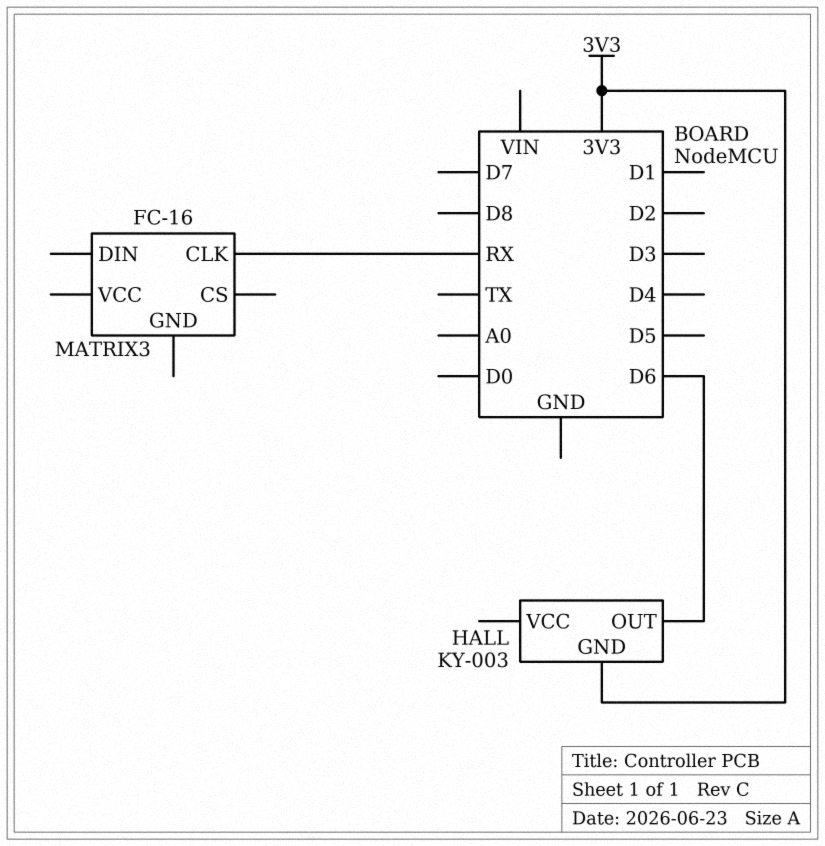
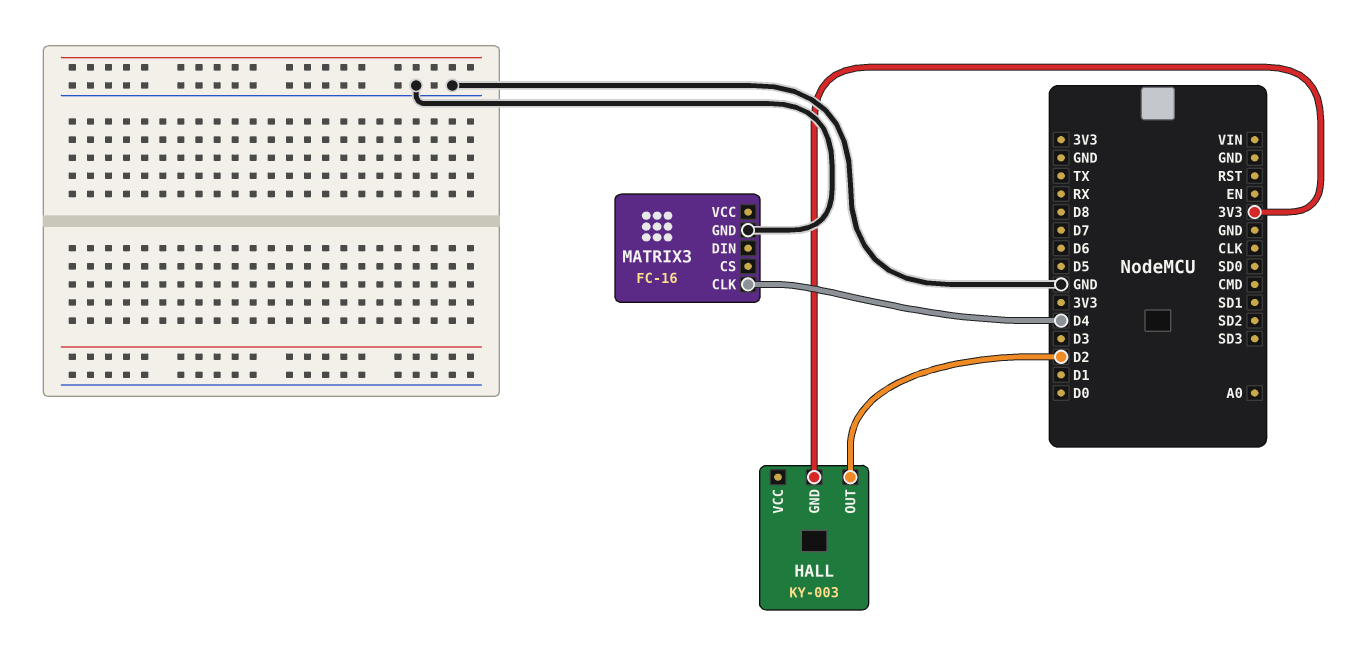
HALL pin OUT: D6 -> D2
MATRIX3 pin CLK: RX -> D4
MATRIX3 pin GND: none -> GND

